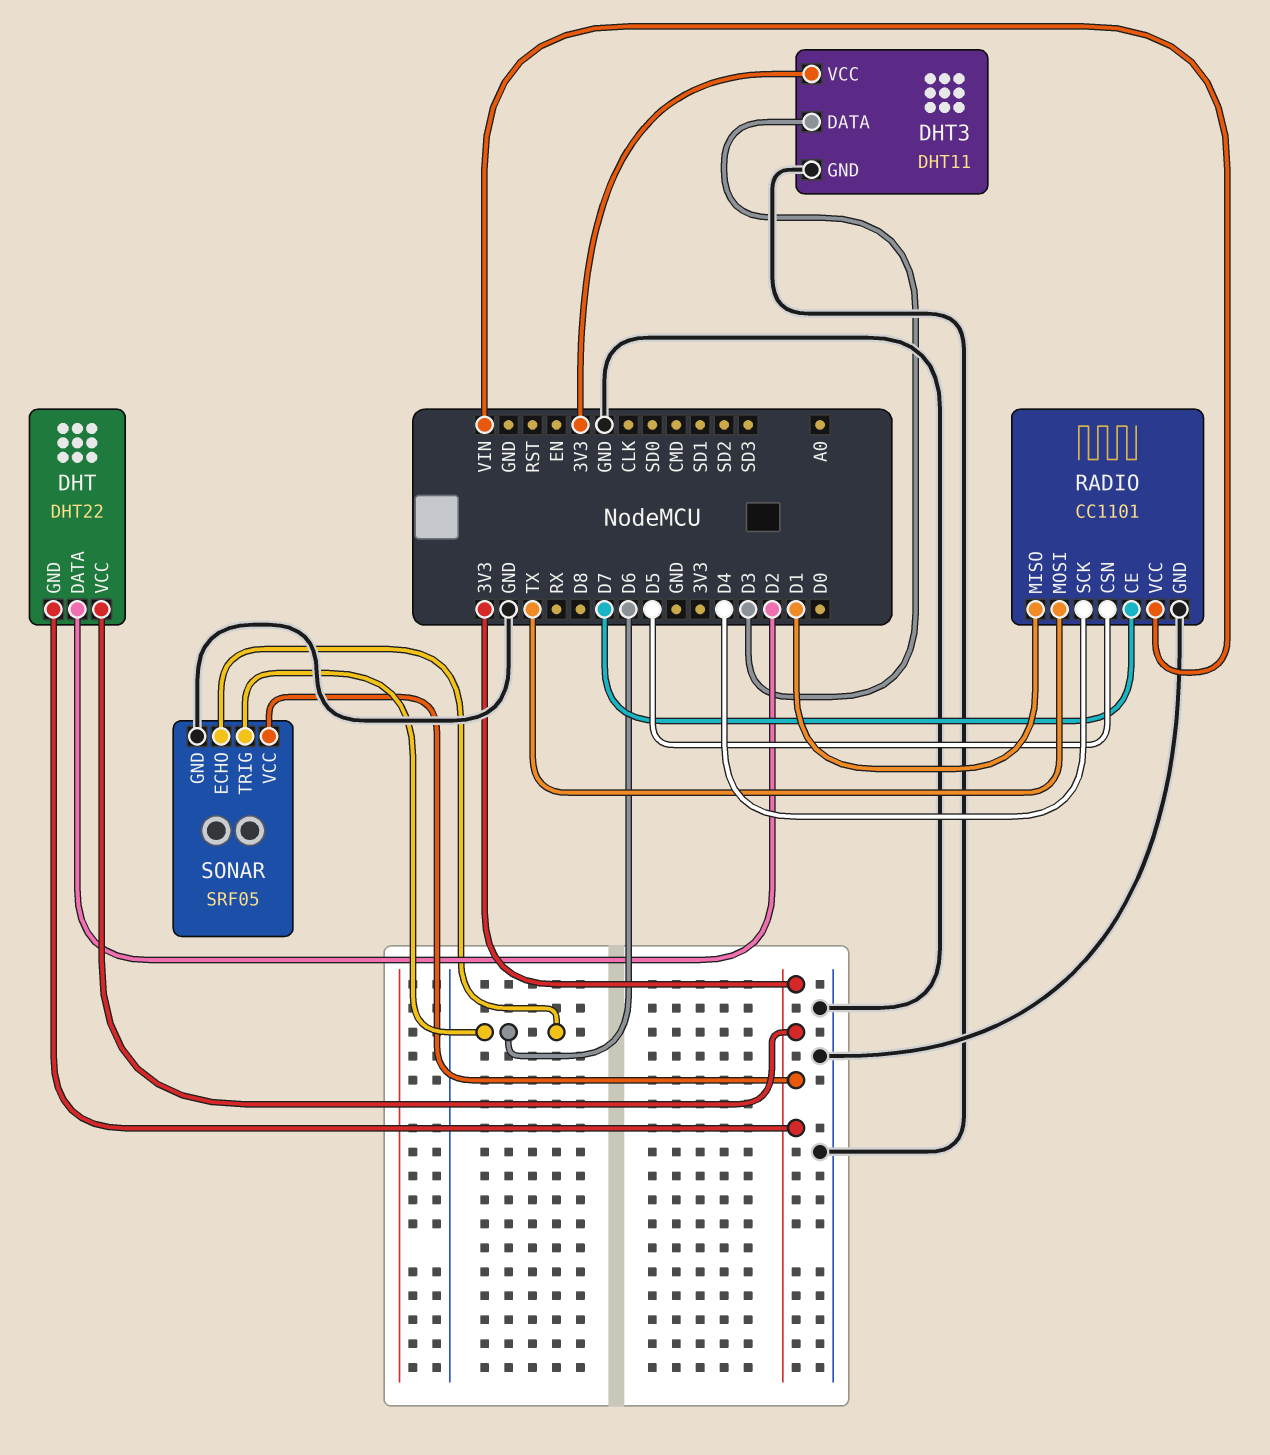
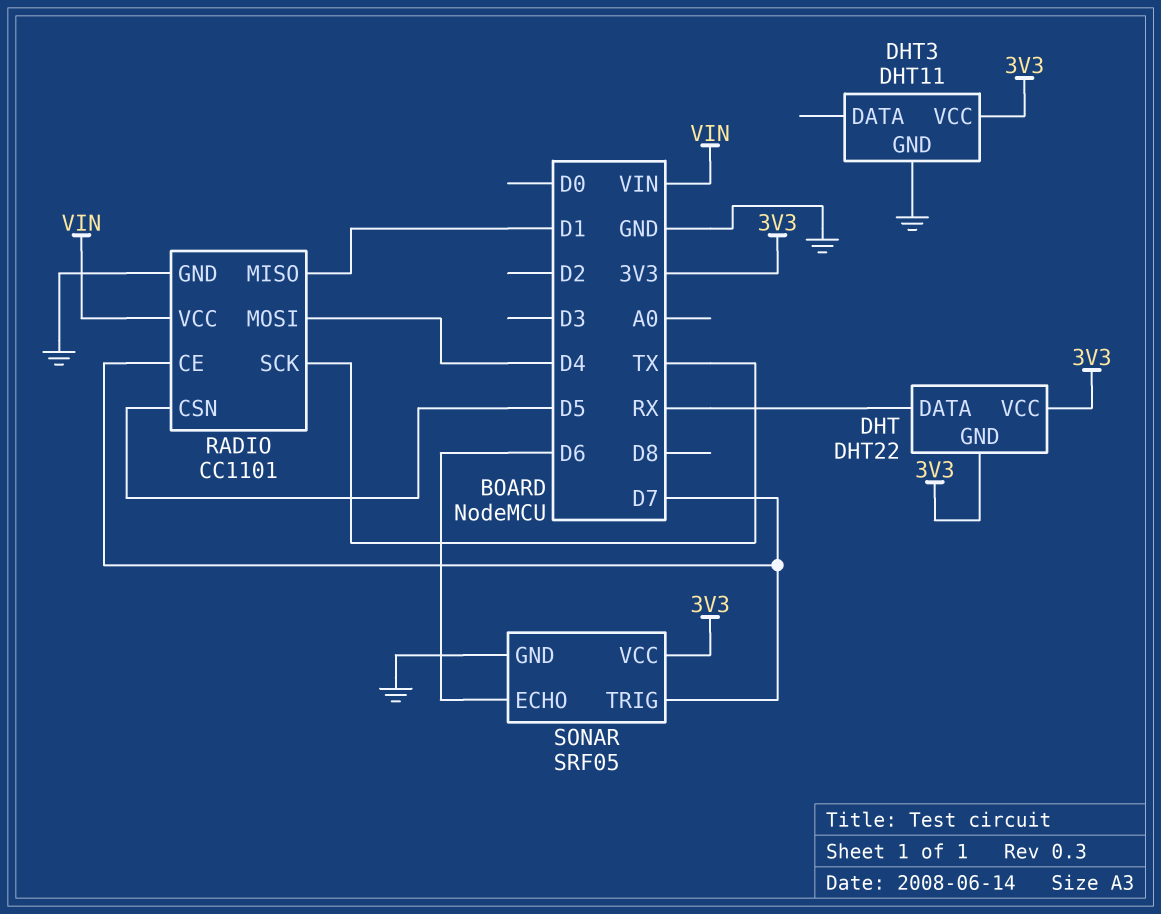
DHT pin DATA: D2 -> RX
DHT3 pin DATA: D3 -> none
RADIO pin MOSI: TX -> D4
RADIO pin SCK: D4 -> TX
SONAR pin TRIG: D6 -> D7

